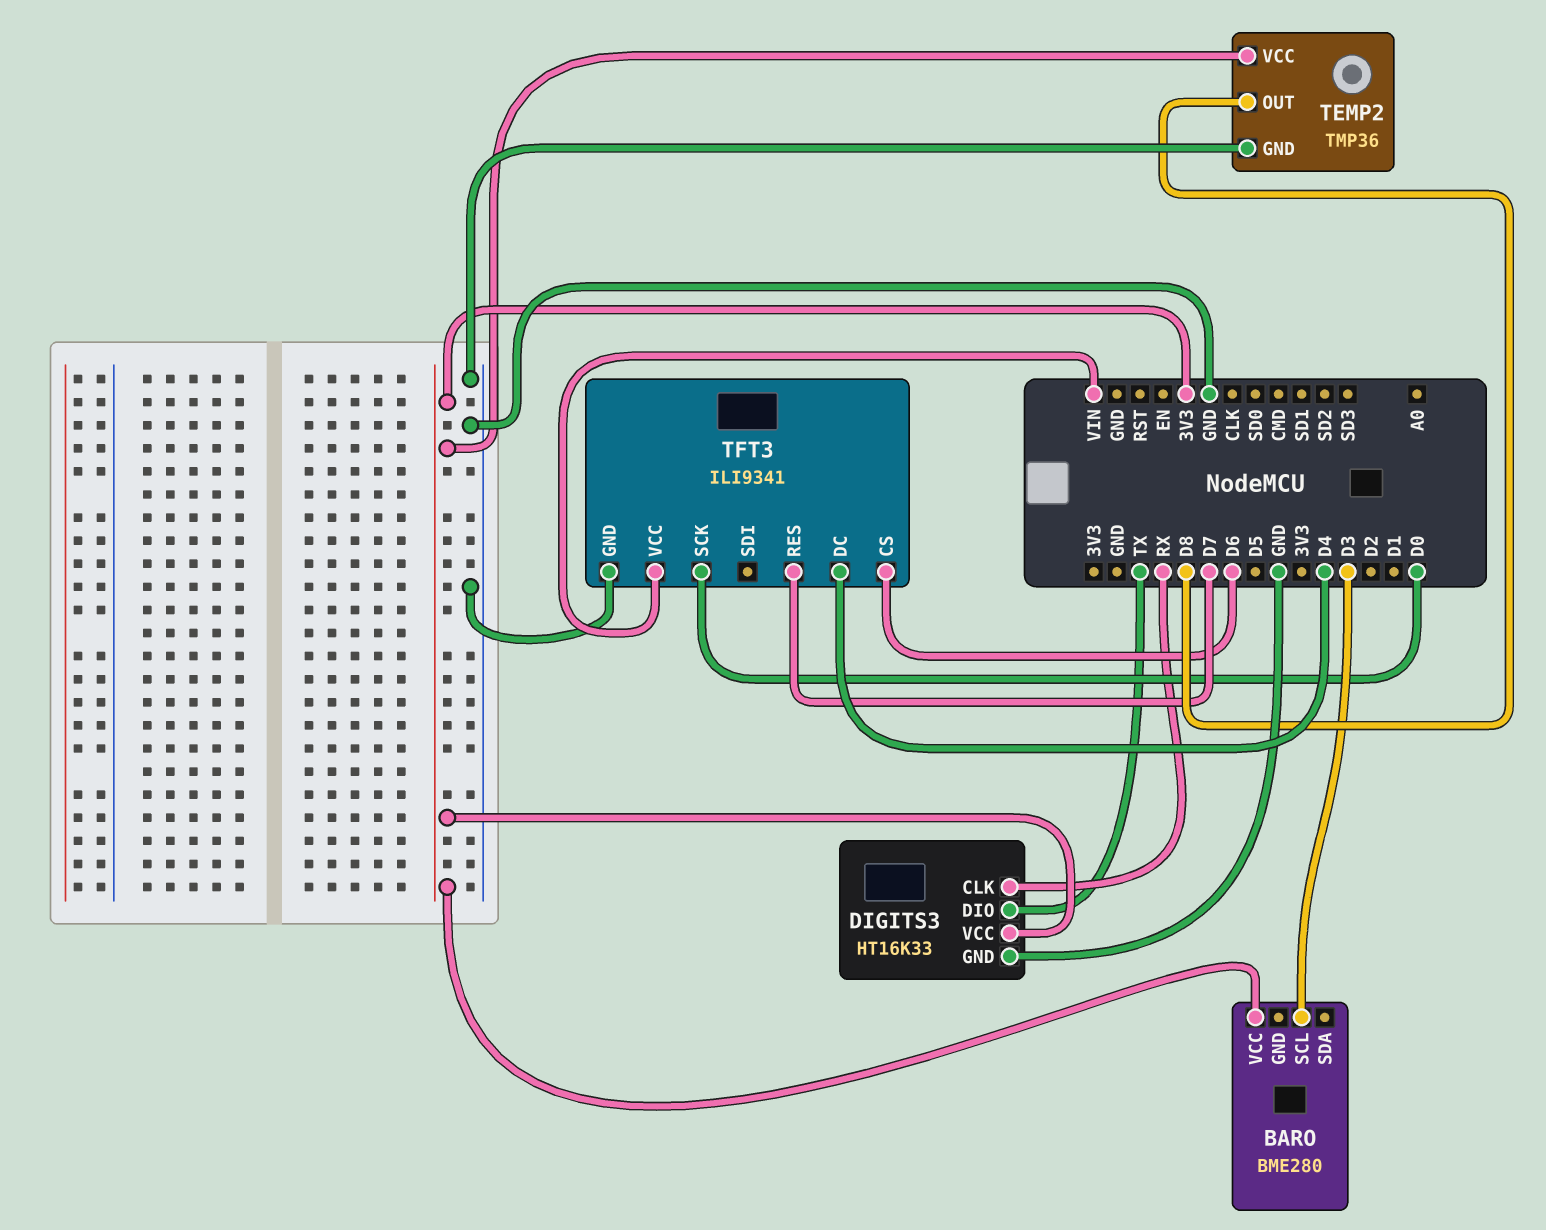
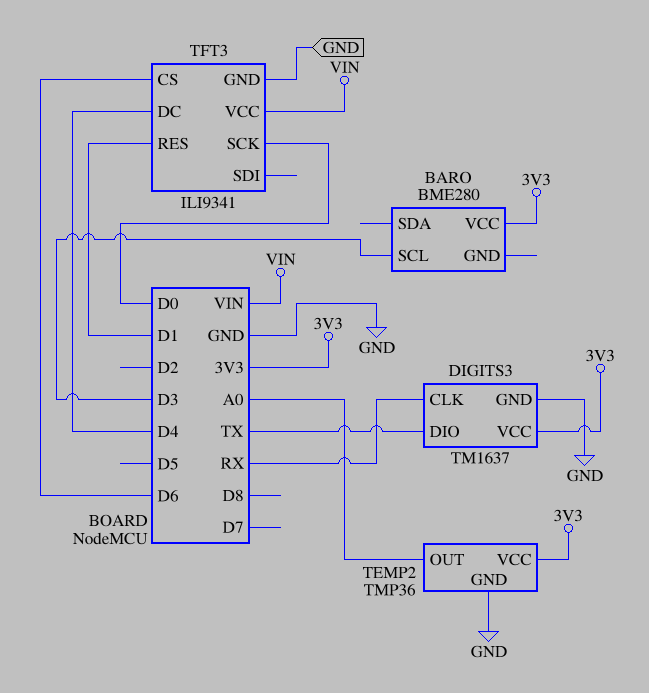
DIGITS3: HT16K33 -> TM1637
TEMP2 pin OUT: D8 -> A0
TFT3 pin RES: D7 -> D1

